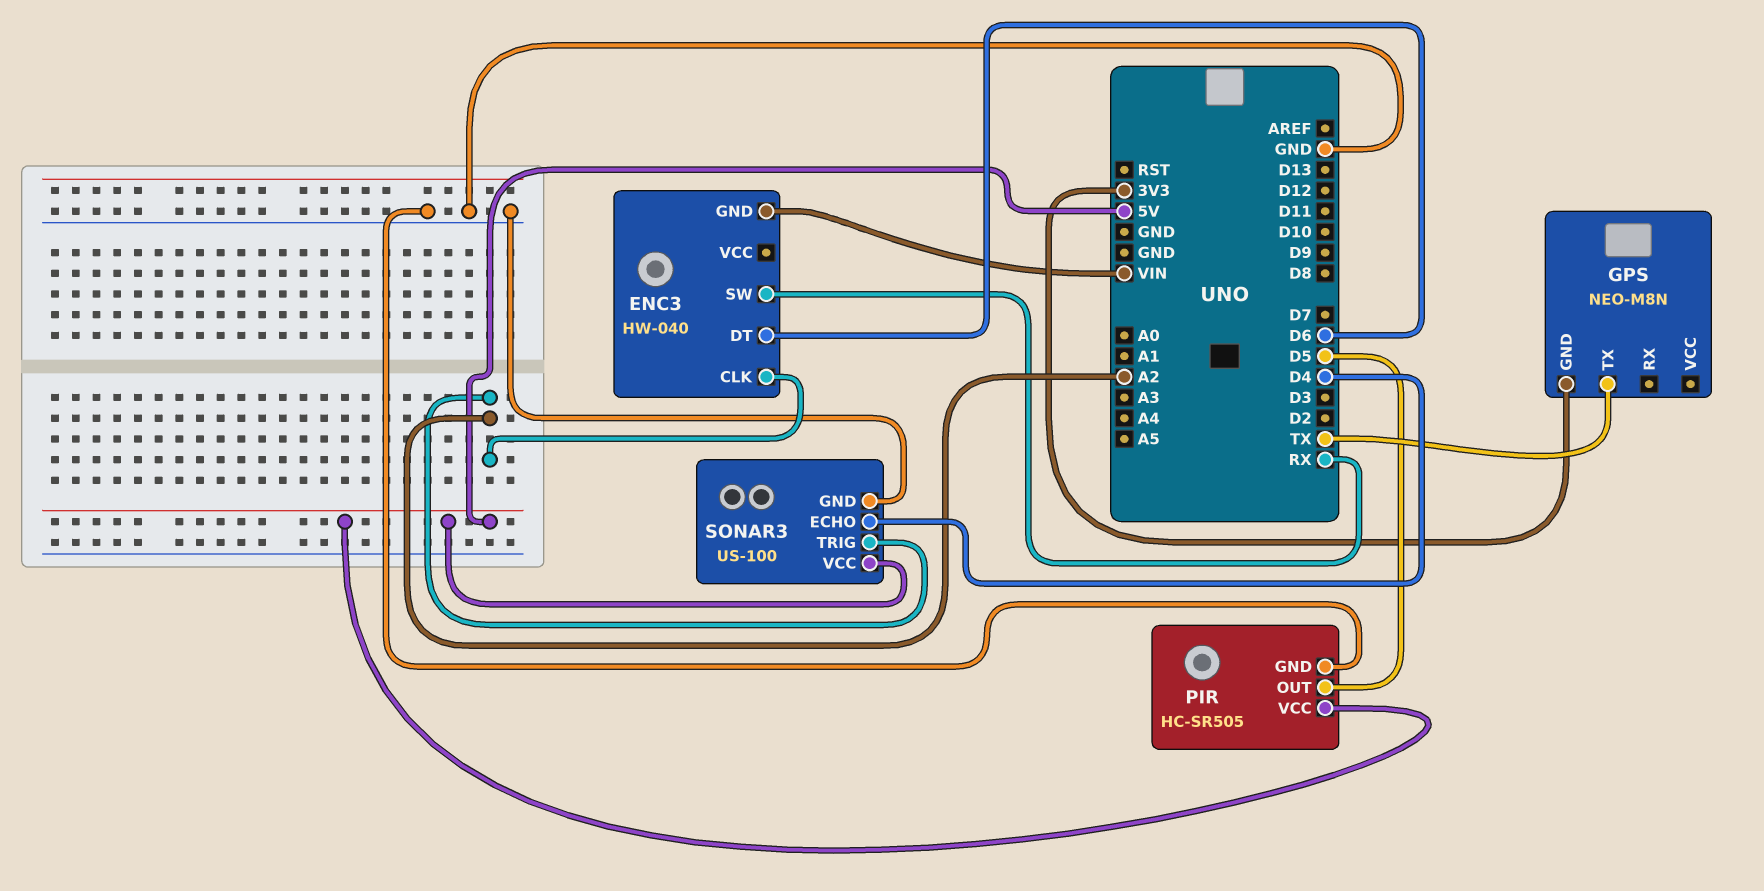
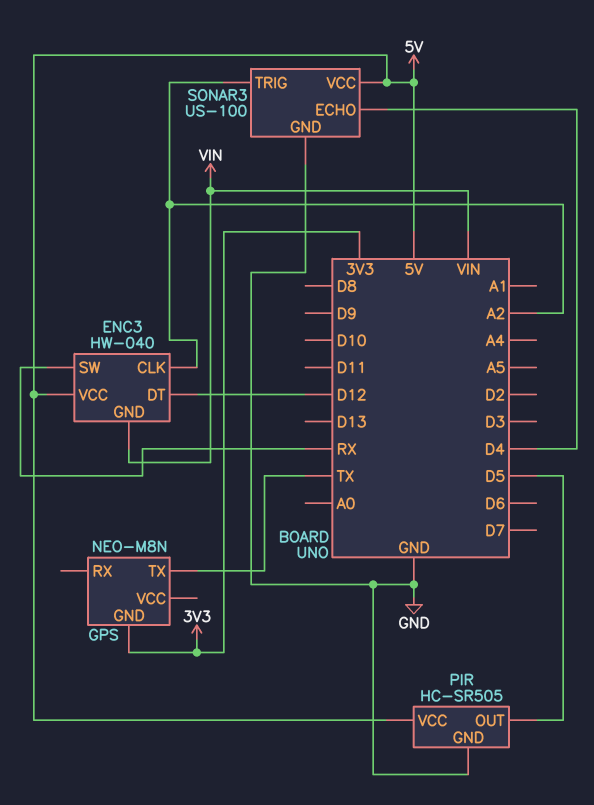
ENC3 pin DT: D6 -> D12
ENC3 pin VCC: none -> 5V

